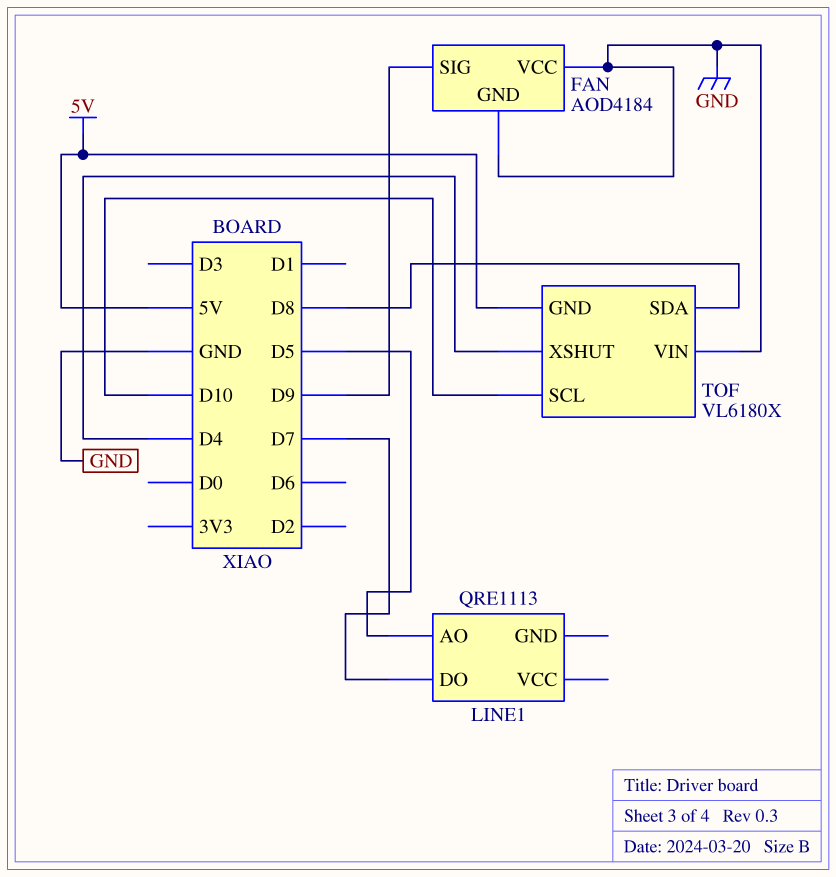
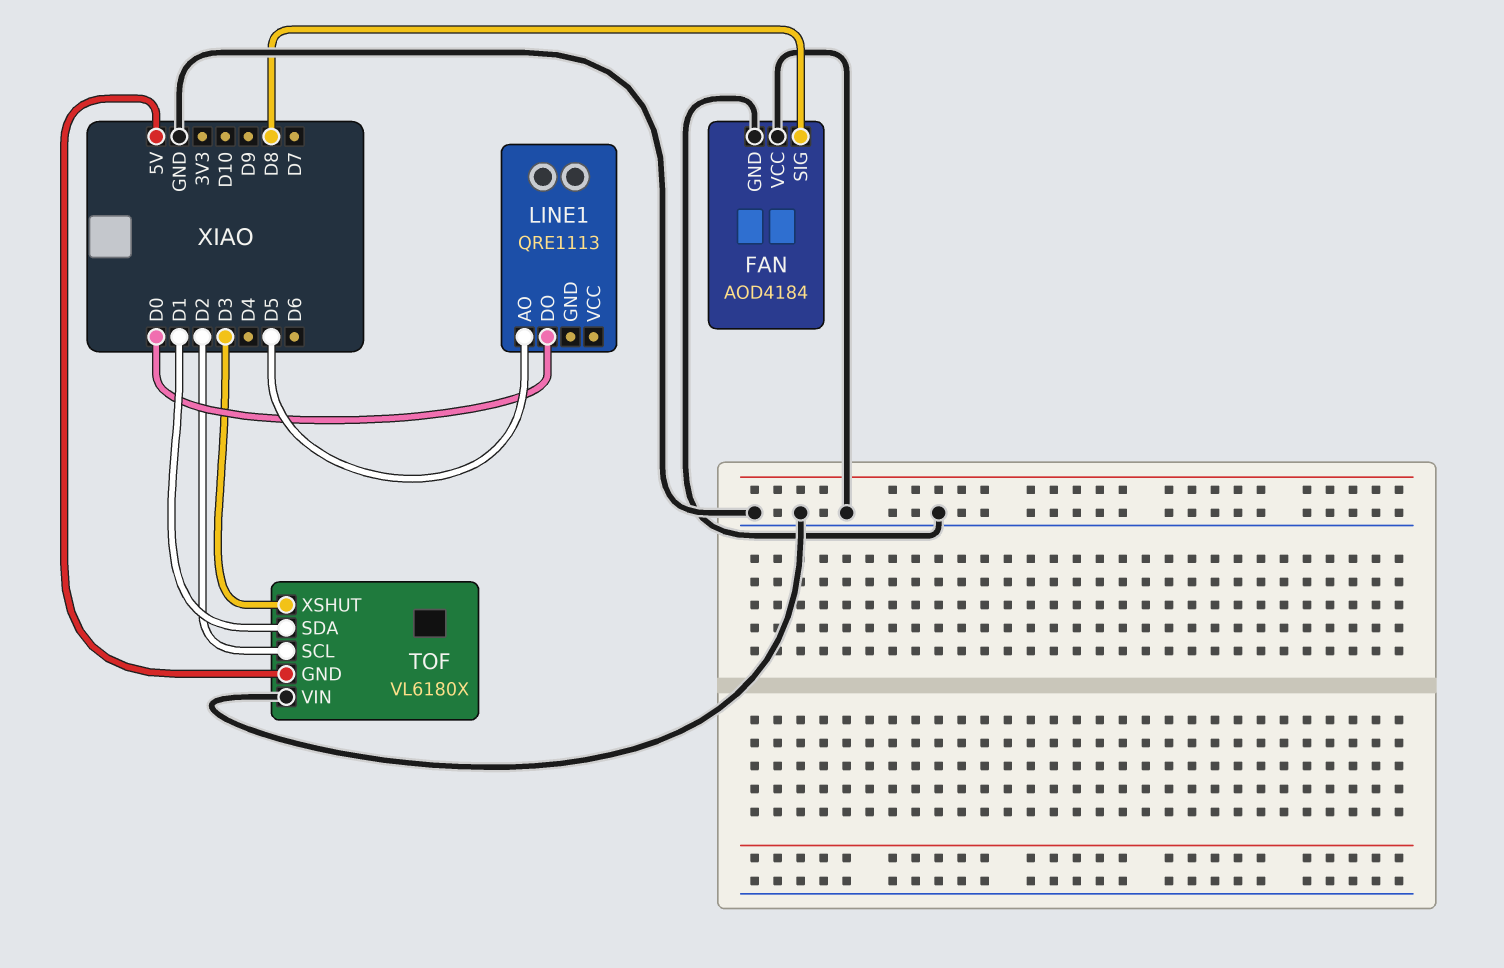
FAN pin SIG: D9 -> D8
LINE1 pin DO: D7 -> D0
TOF pin SCL: D10 -> D2
TOF pin SDA: D8 -> D1
TOF pin XSHUT: D4 -> D3

